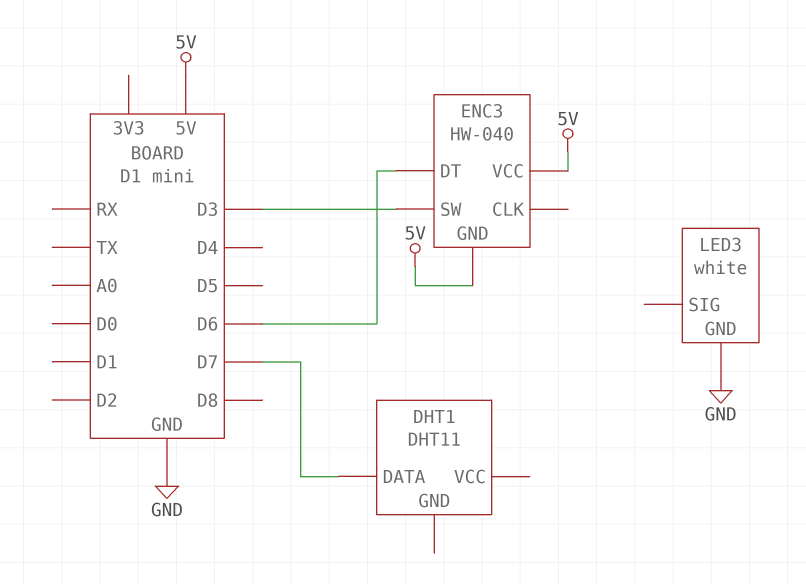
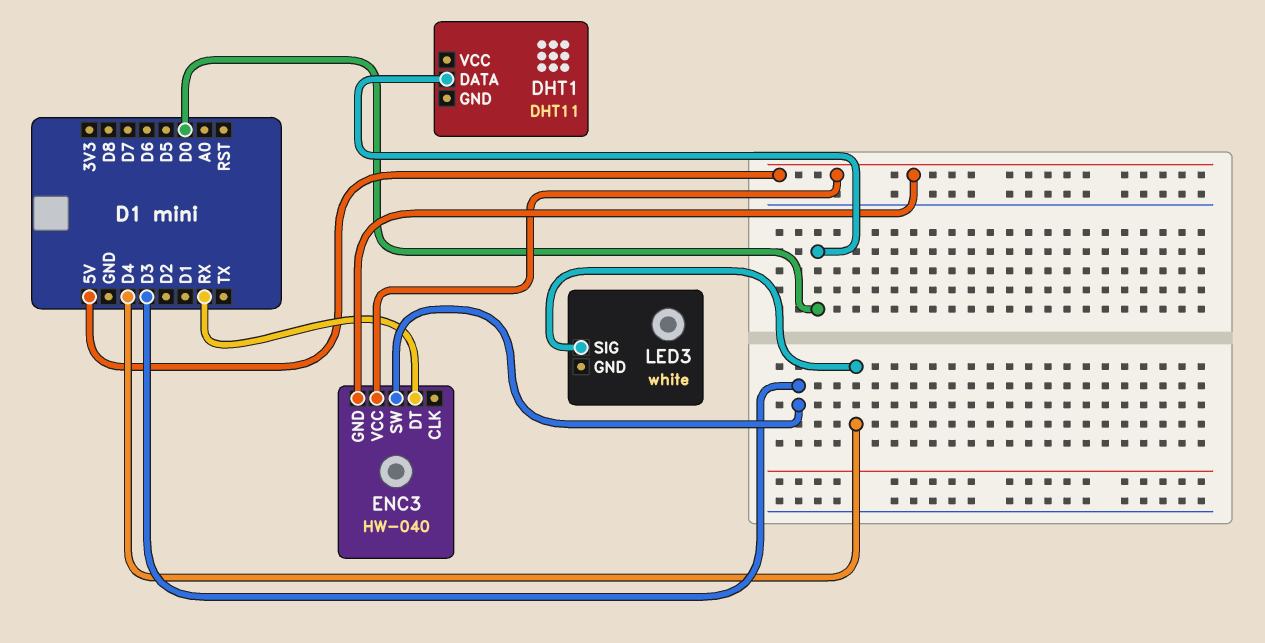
DHT1 pin DATA: D7 -> D0
ENC3 pin DT: D6 -> RX
LED3 pin GND: GND -> none
LED3 pin SIG: none -> D4

